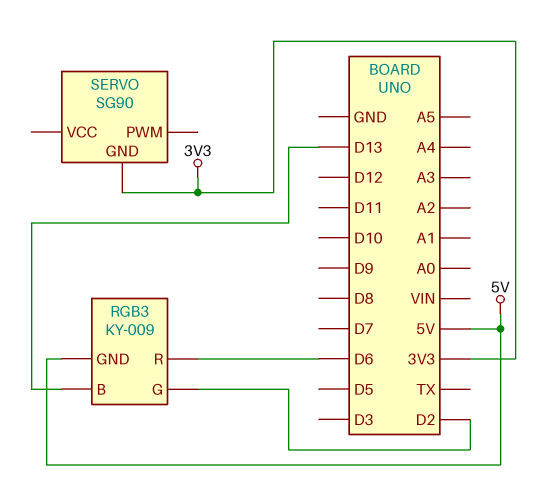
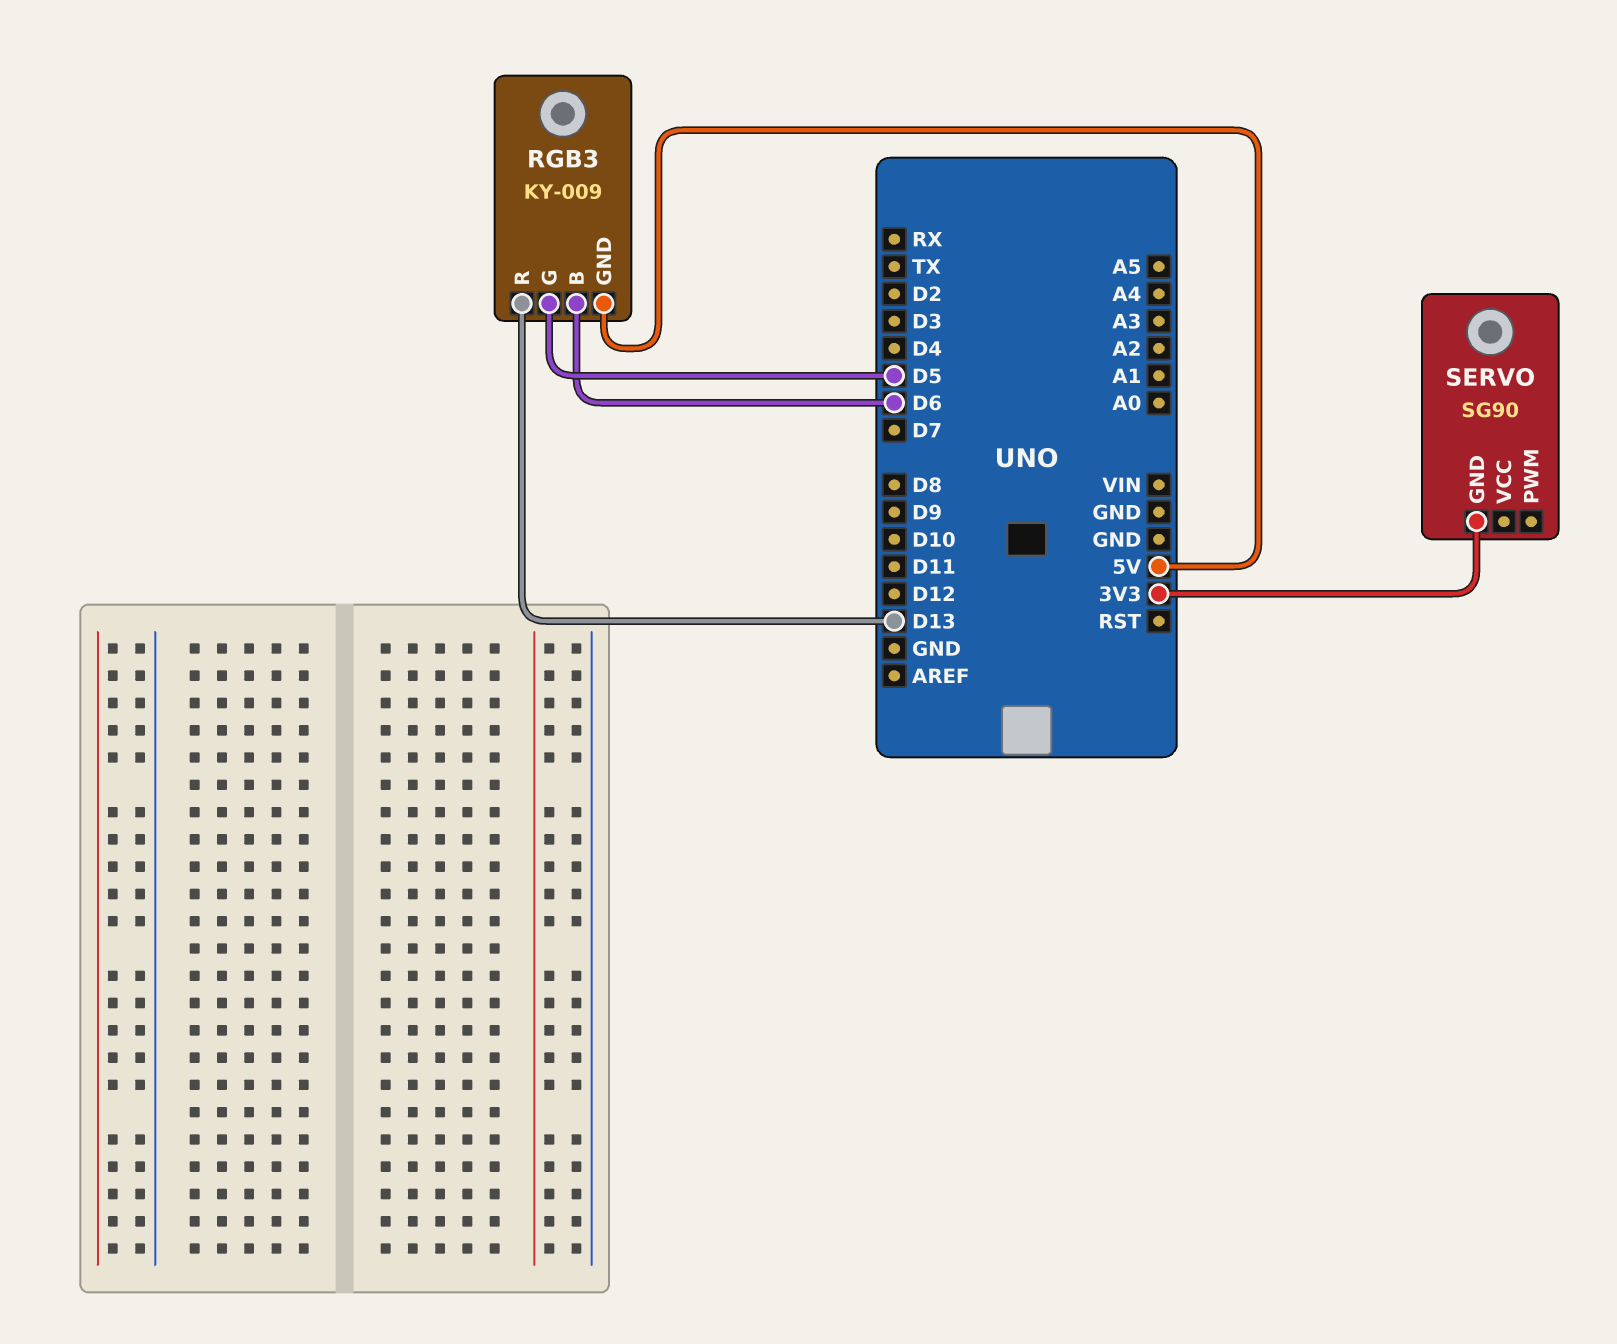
RGB3 pin B: D13 -> D6
RGB3 pin G: D2 -> D5
RGB3 pin R: D6 -> D13

